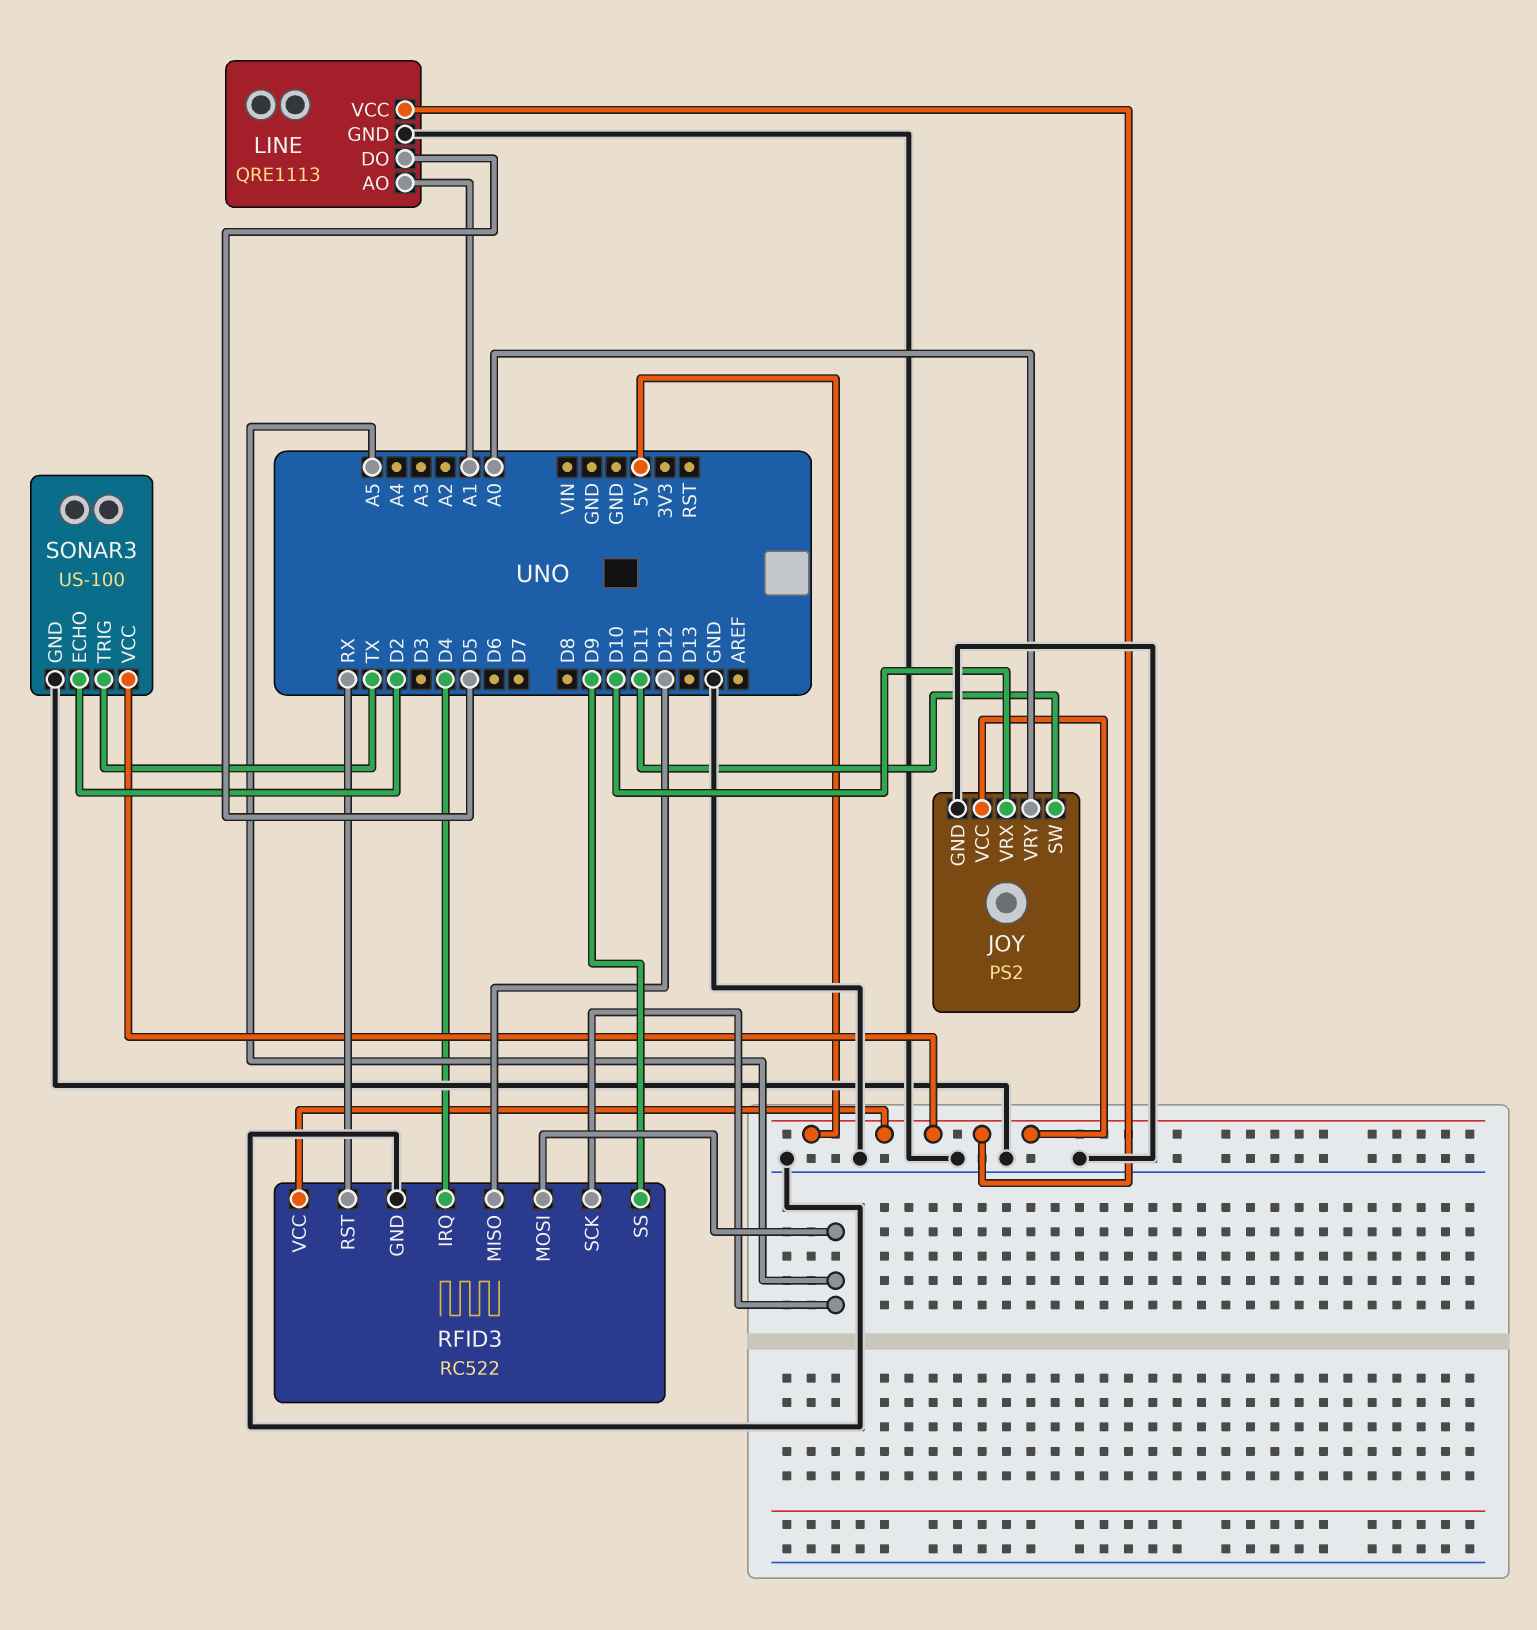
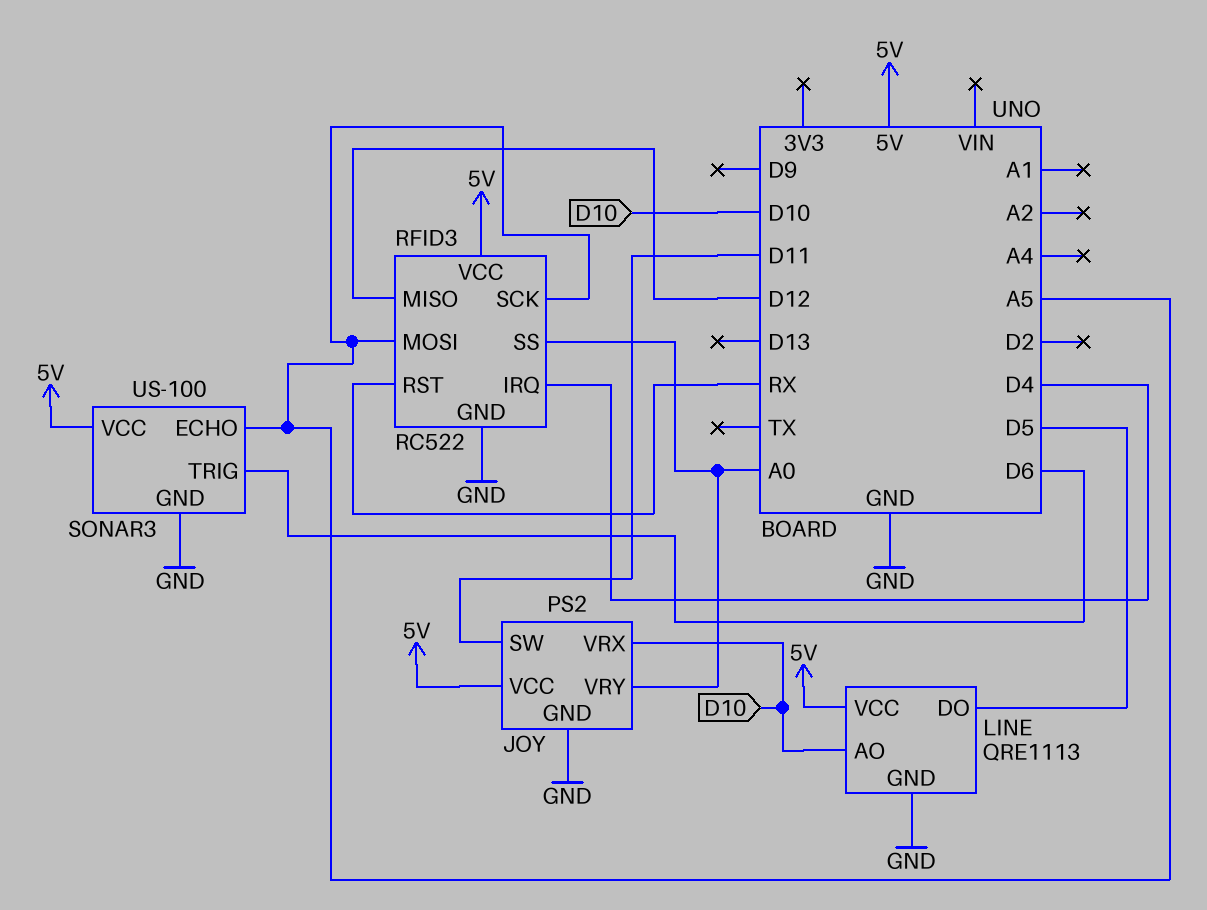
LINE pin AO: A1 -> D10
RFID3 pin SS: D9 -> A0
SONAR3 pin ECHO: D2 -> A5
SONAR3 pin TRIG: TX -> D6

